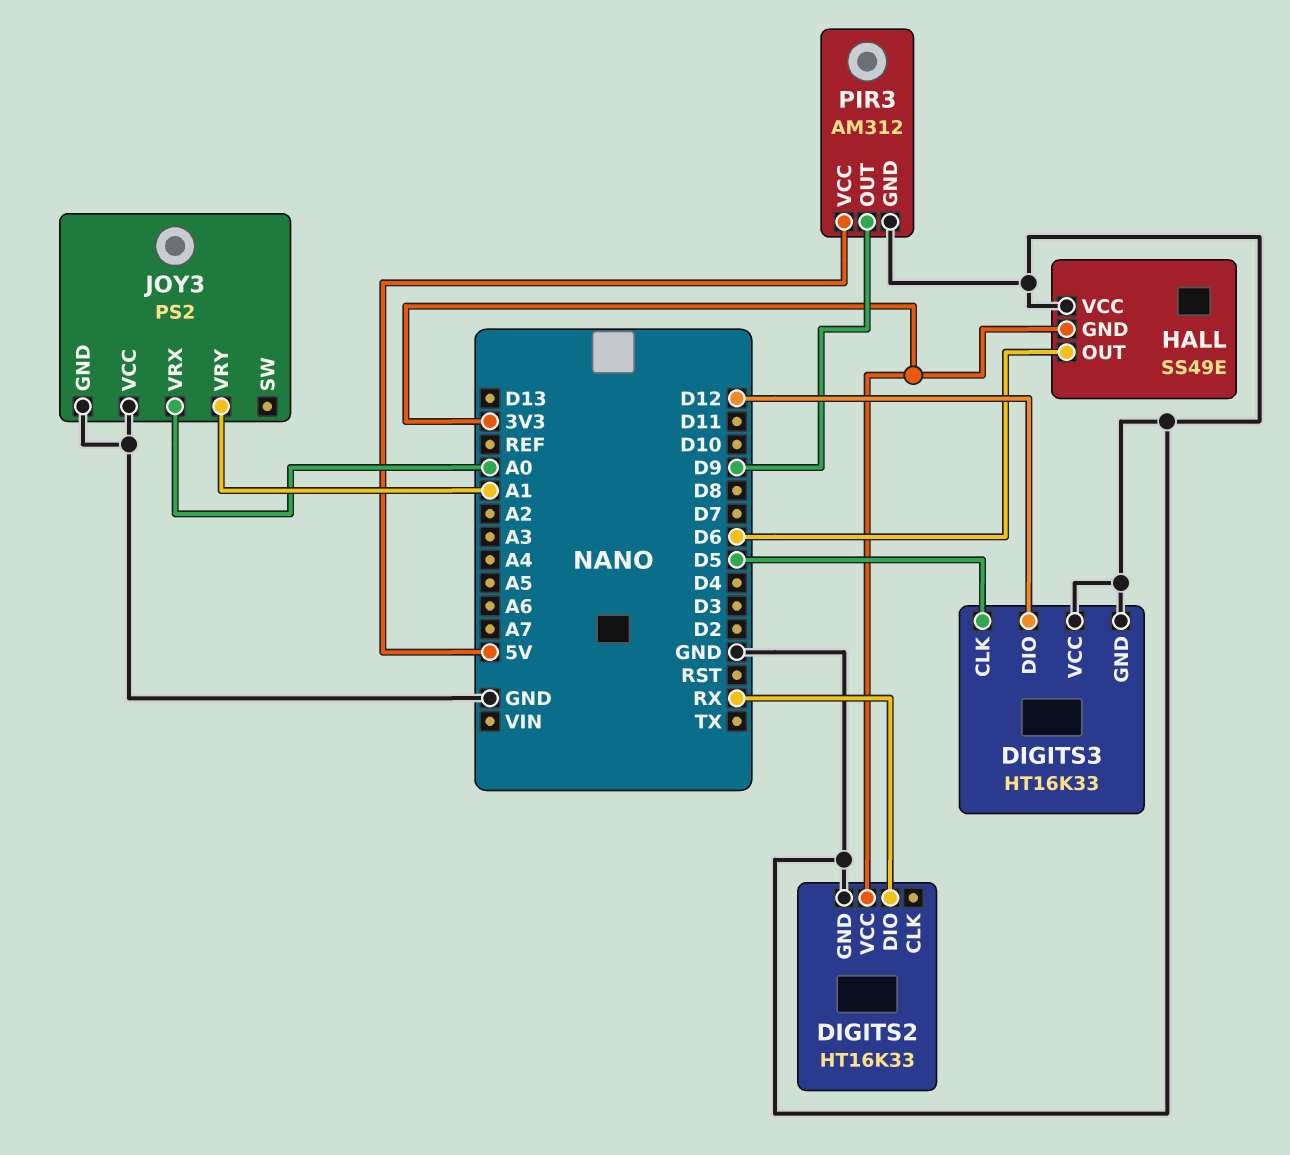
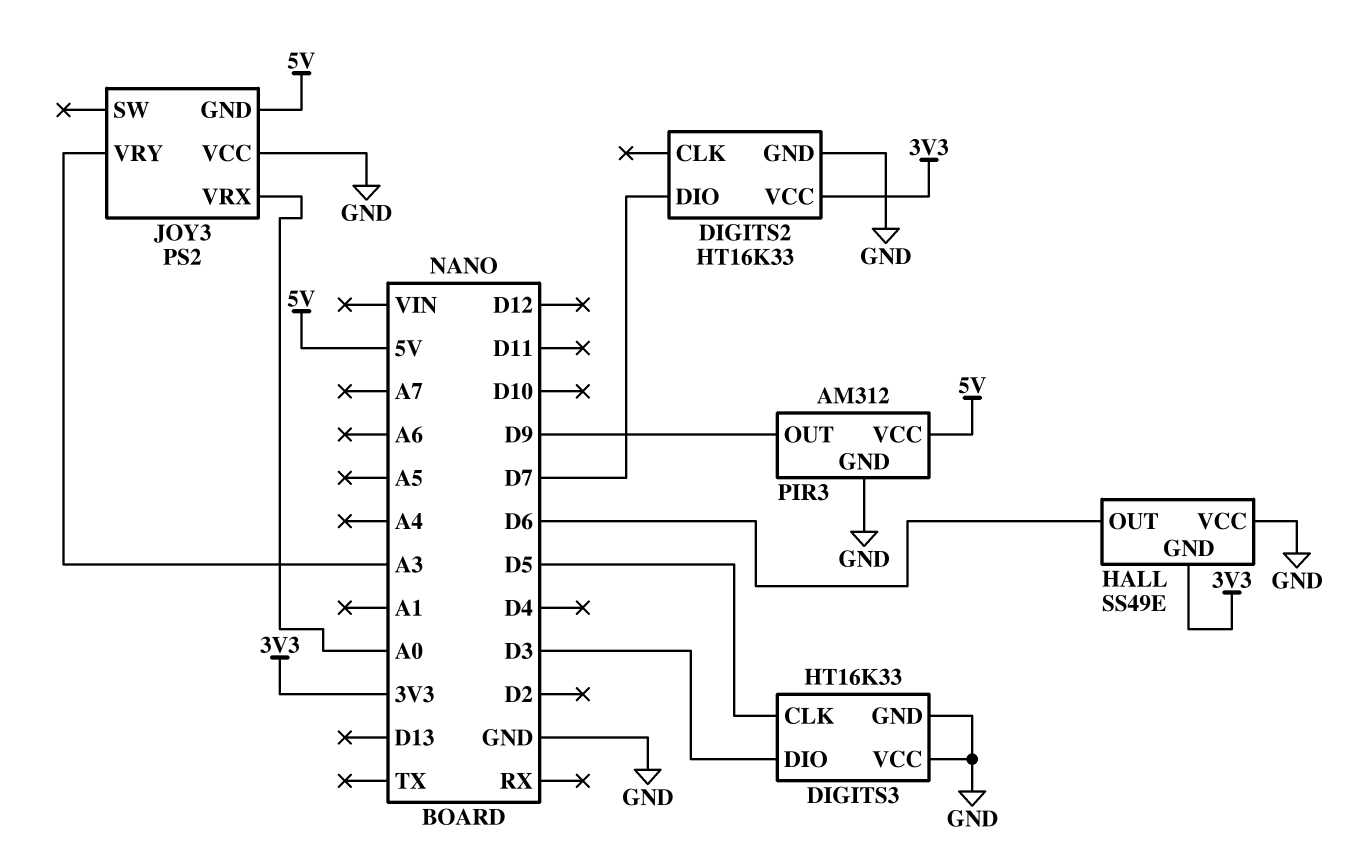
DIGITS2 pin DIO: RX -> D7
DIGITS3 pin DIO: D12 -> D3
JOY3 pin GND: GND -> 5V
JOY3 pin VRY: A1 -> A3

